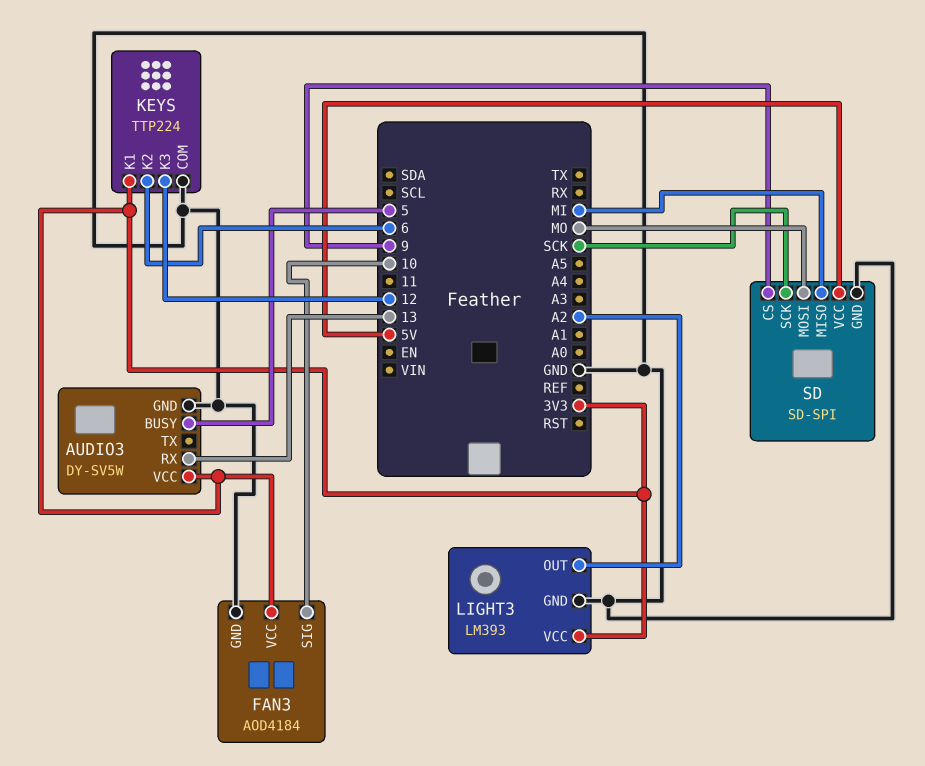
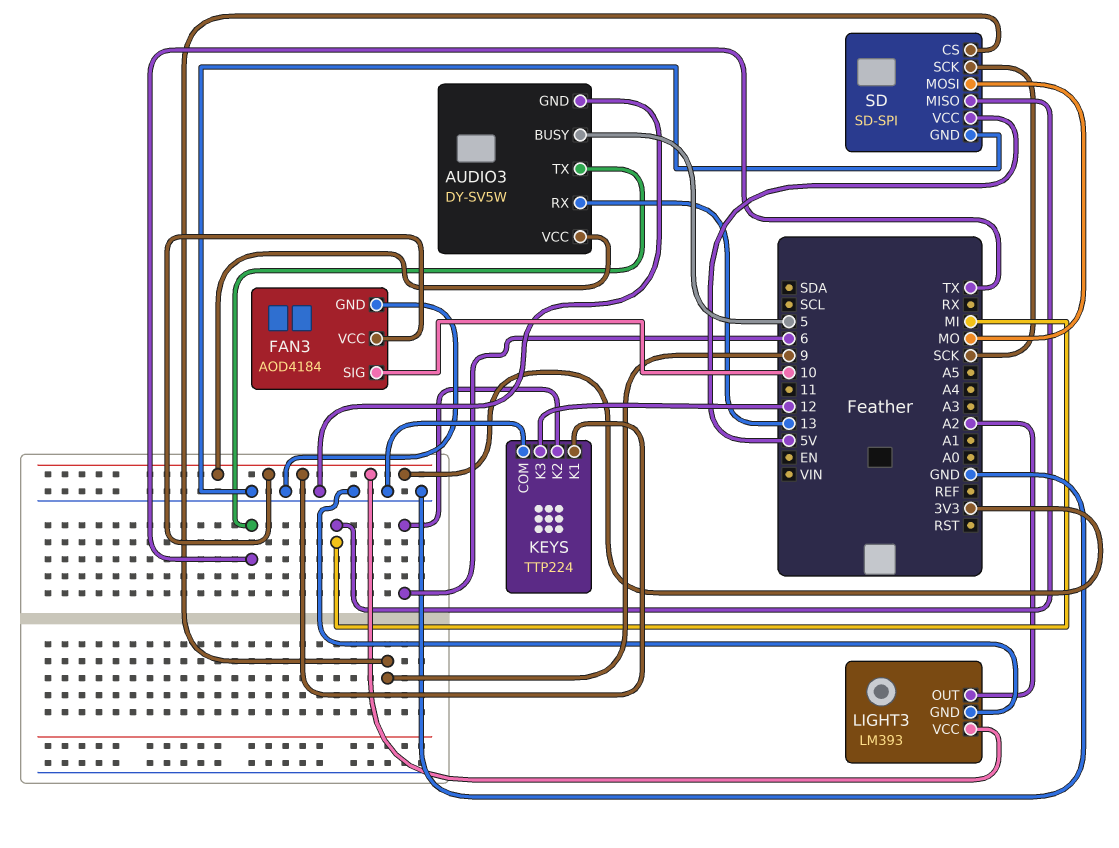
AUDIO3 pin TX: none -> TX

